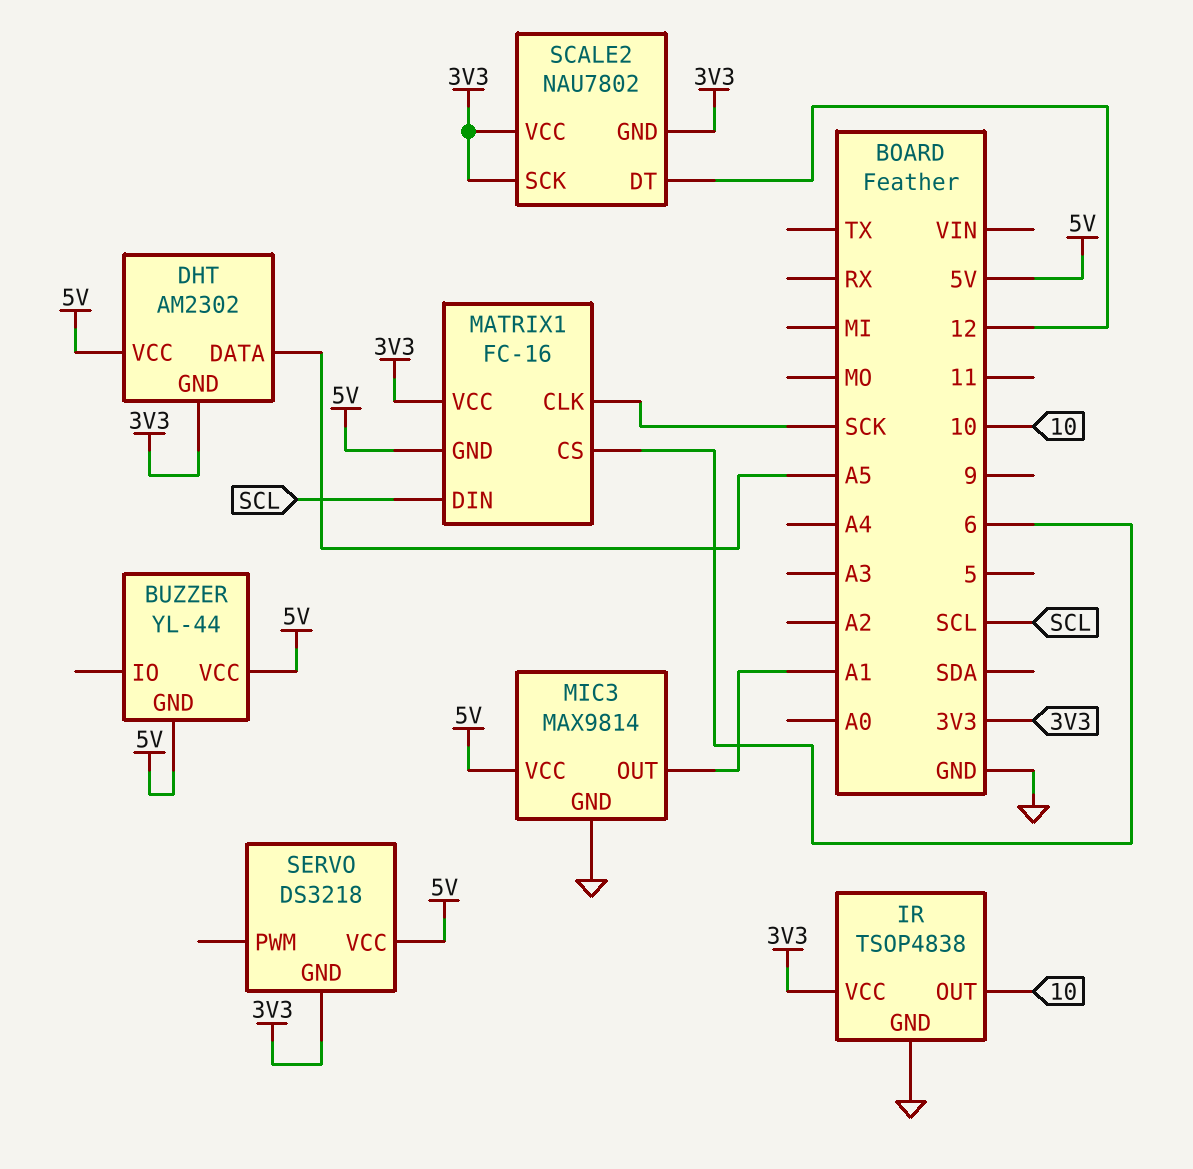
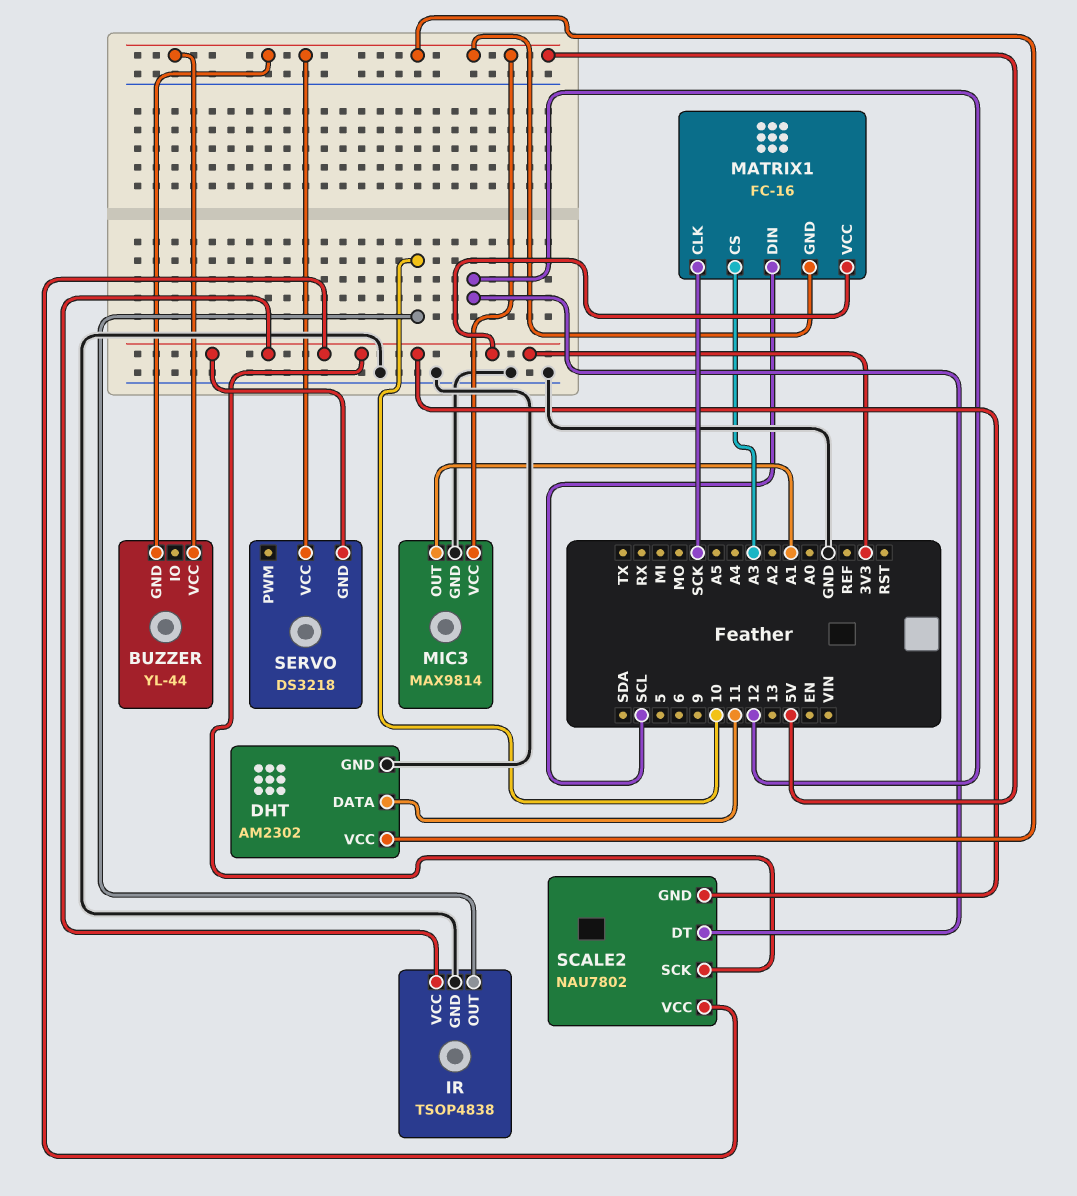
DHT pin DATA: A5 -> 11
DHT pin GND: 3V3 -> GND
MATRIX1 pin CS: 6 -> A3

